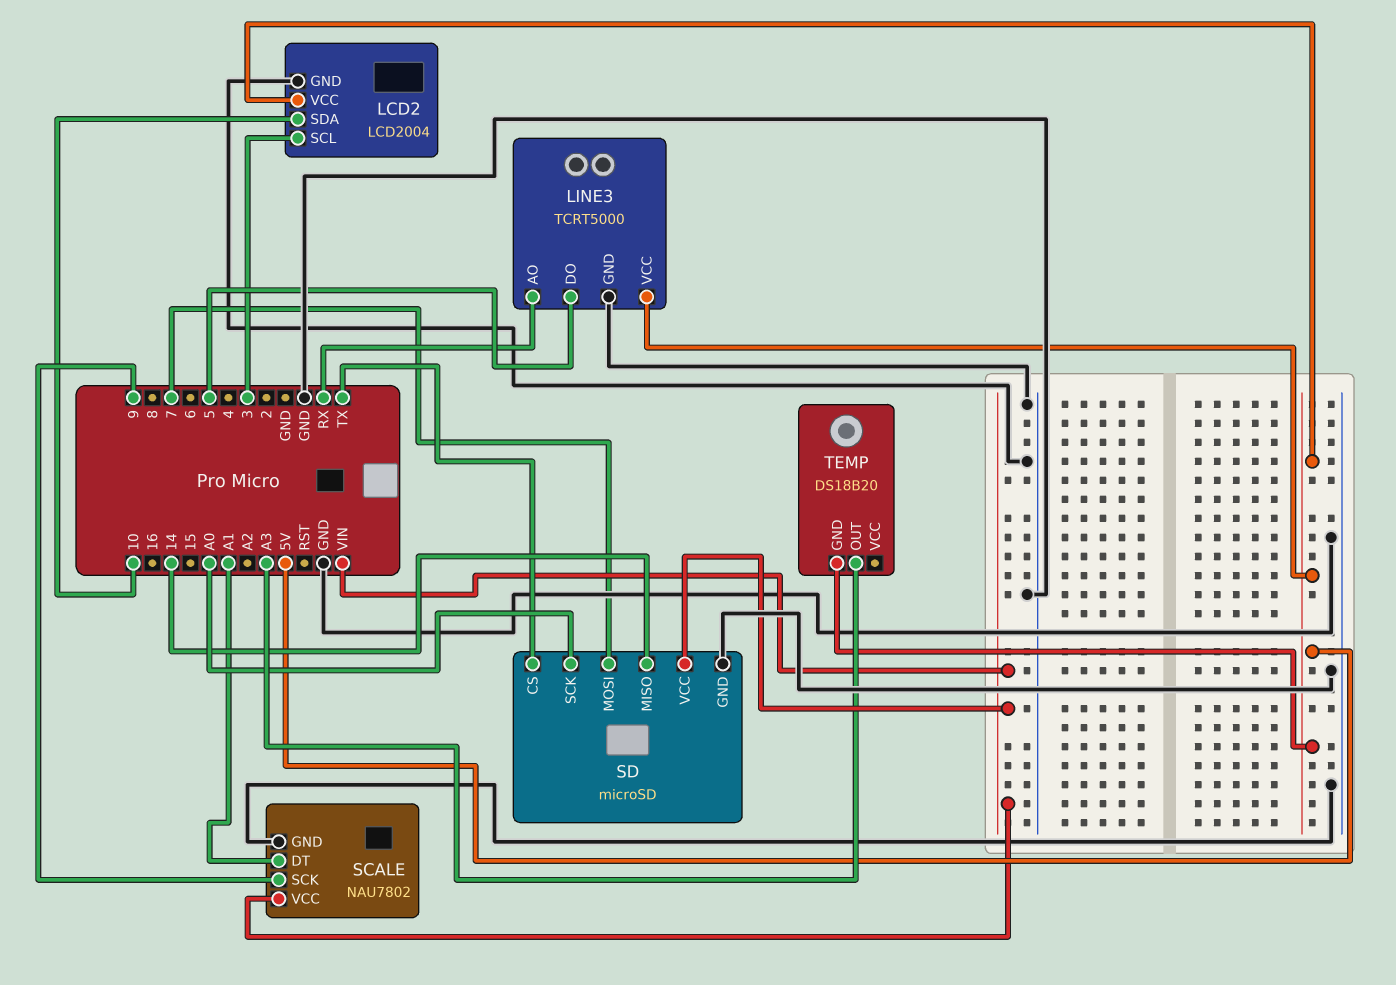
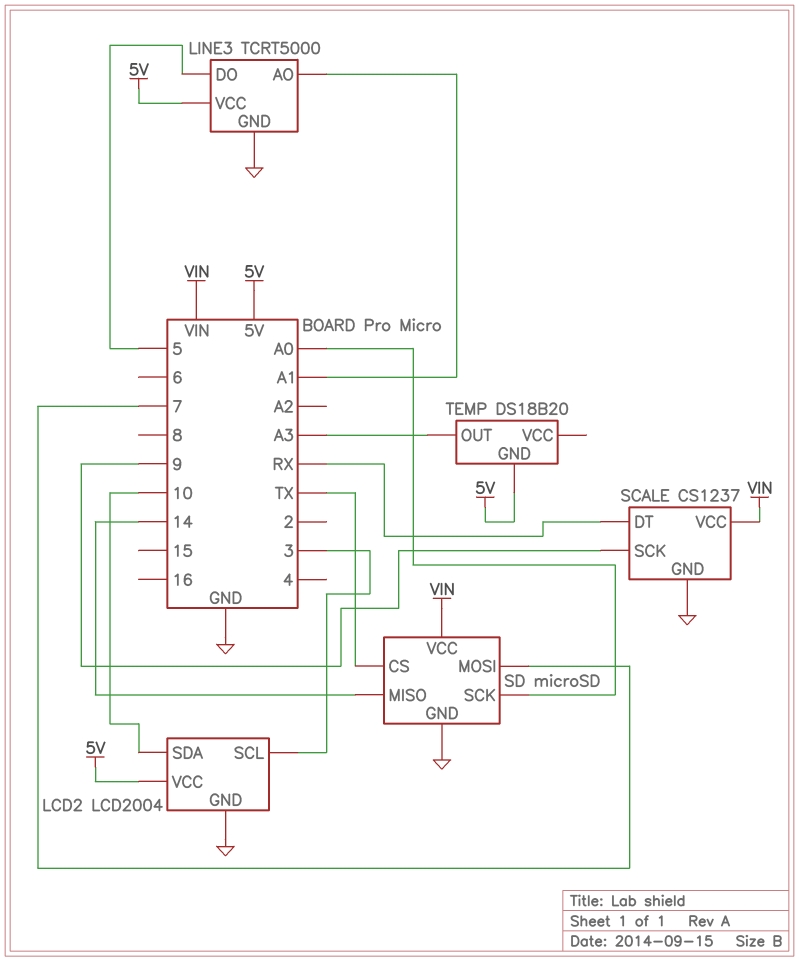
LINE3 pin AO: RX -> A1
SCALE: NAU7802 -> CS1237
SCALE pin DT: A1 -> RX

